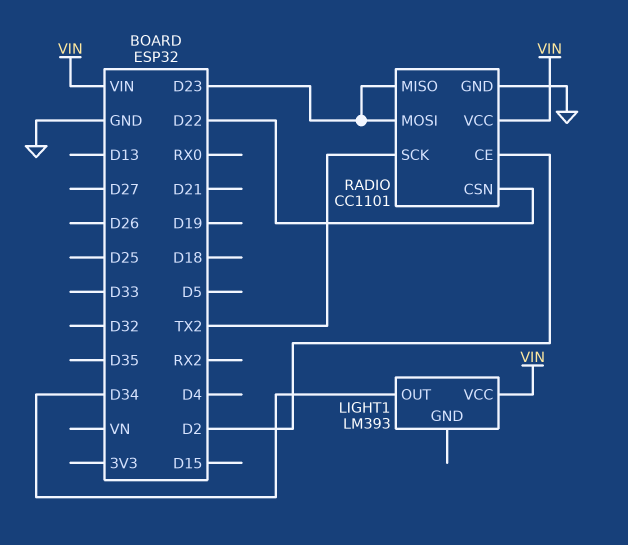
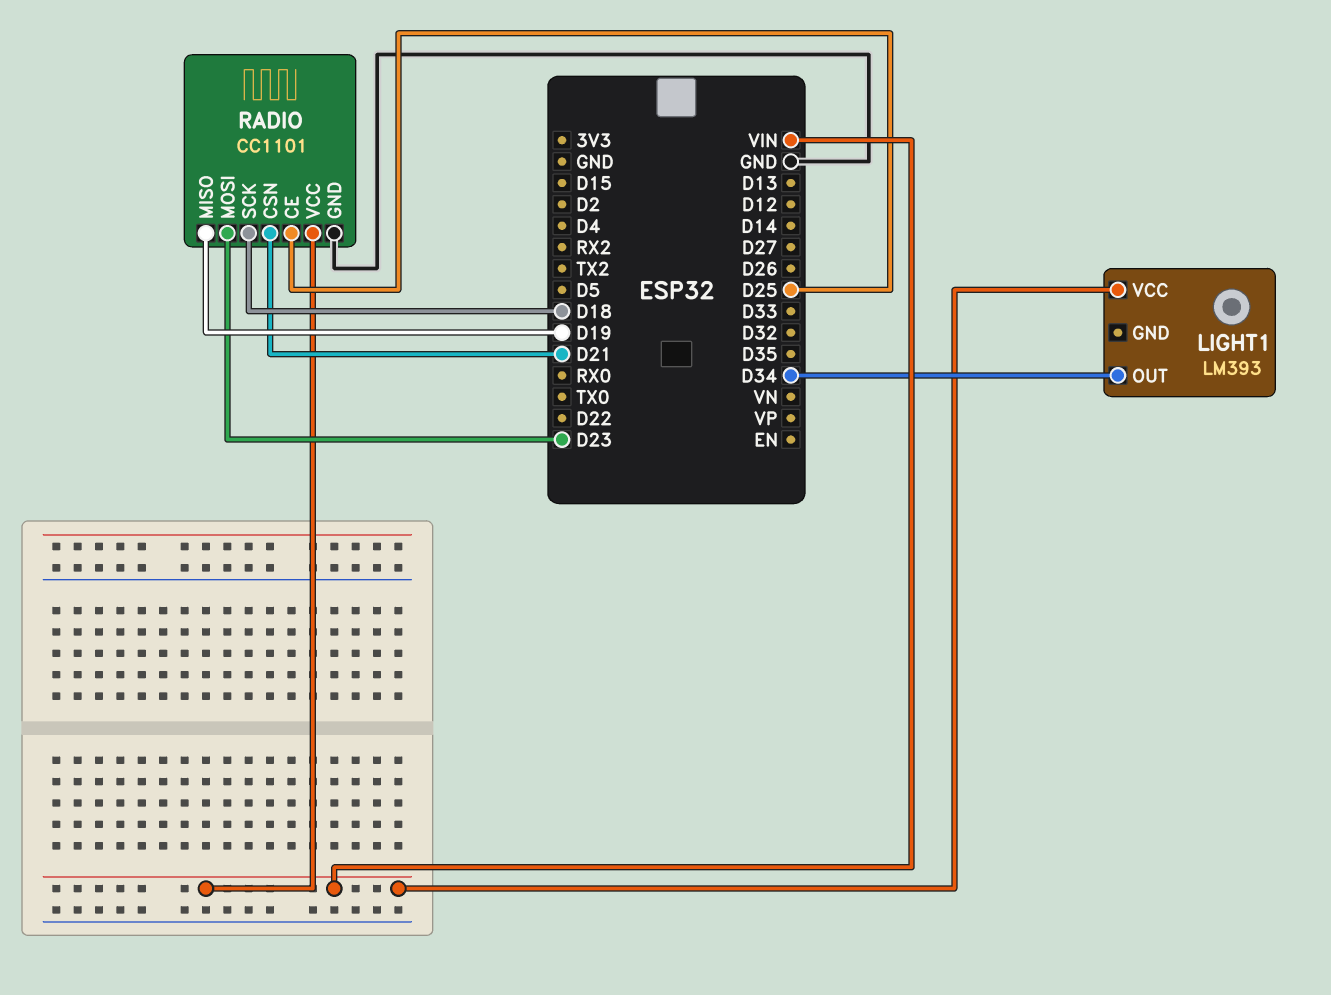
RADIO pin CE: D2 -> D25
RADIO pin CSN: D22 -> D21
RADIO pin MISO: D23 -> D19
RADIO pin SCK: TX2 -> D18

